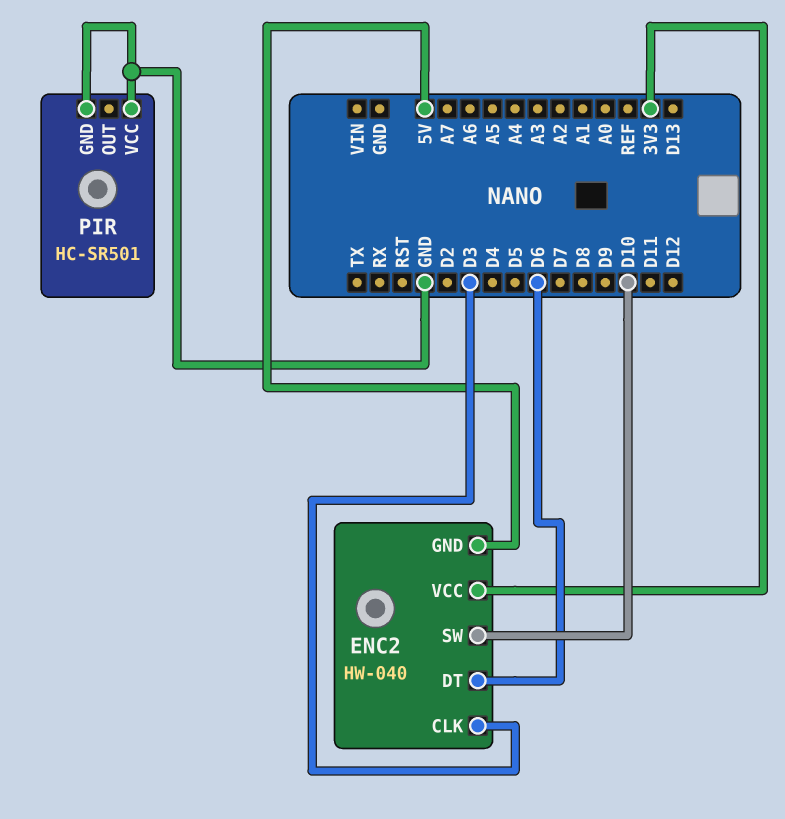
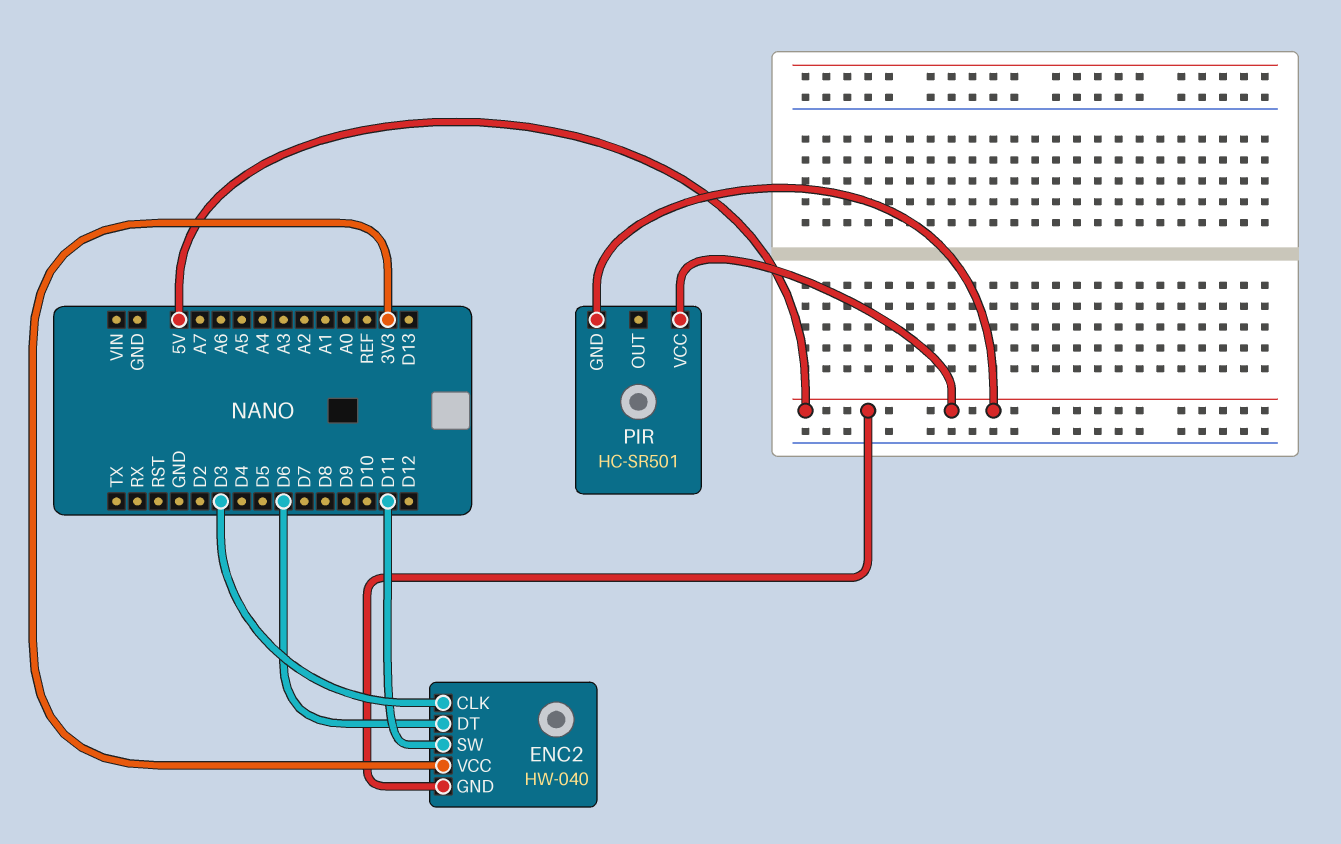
ENC2 pin SW: D10 -> D11
PIR pin GND: GND -> 5V
PIR pin VCC: GND -> 5V

